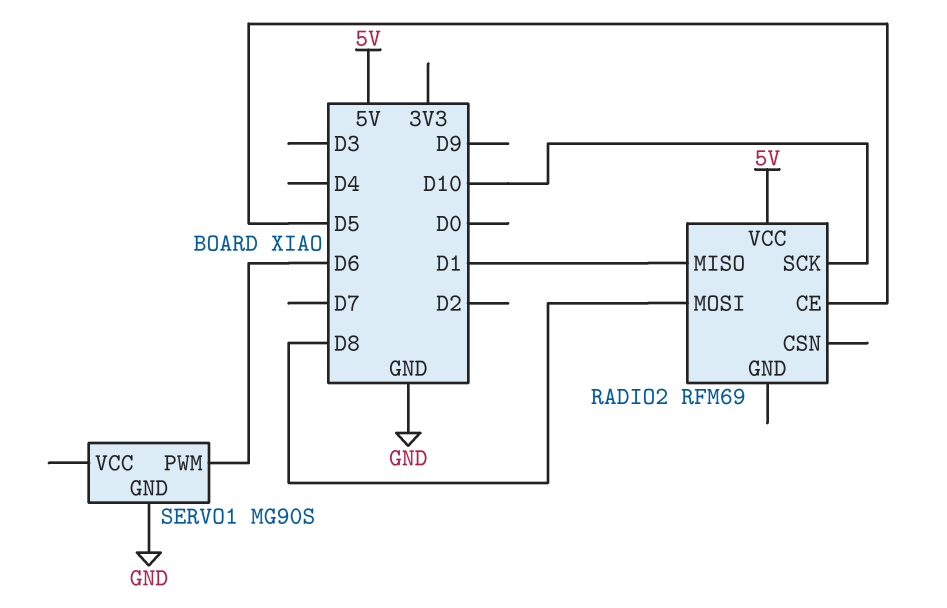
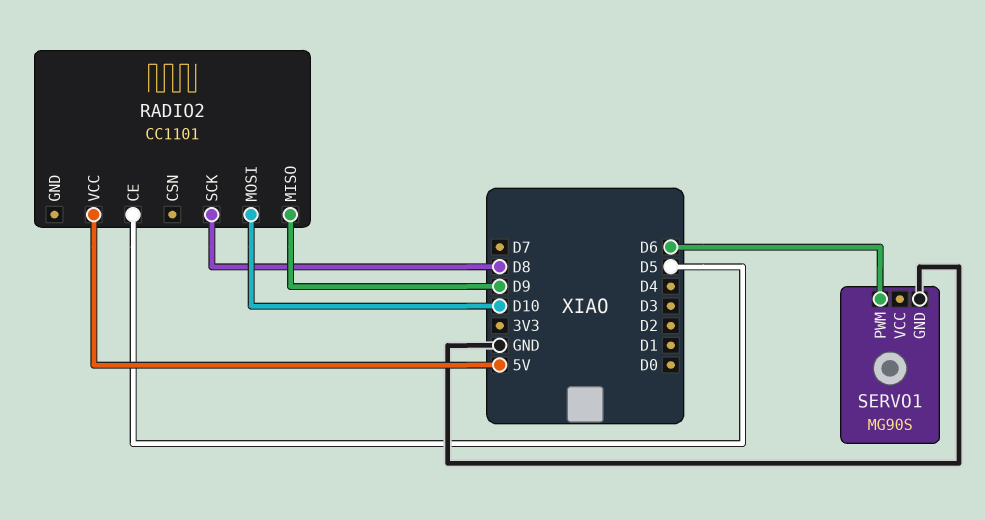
RADIO2: RFM69 -> CC1101
RADIO2 pin MISO: D1 -> D9
RADIO2 pin MOSI: D8 -> D10
RADIO2 pin SCK: D10 -> D8

